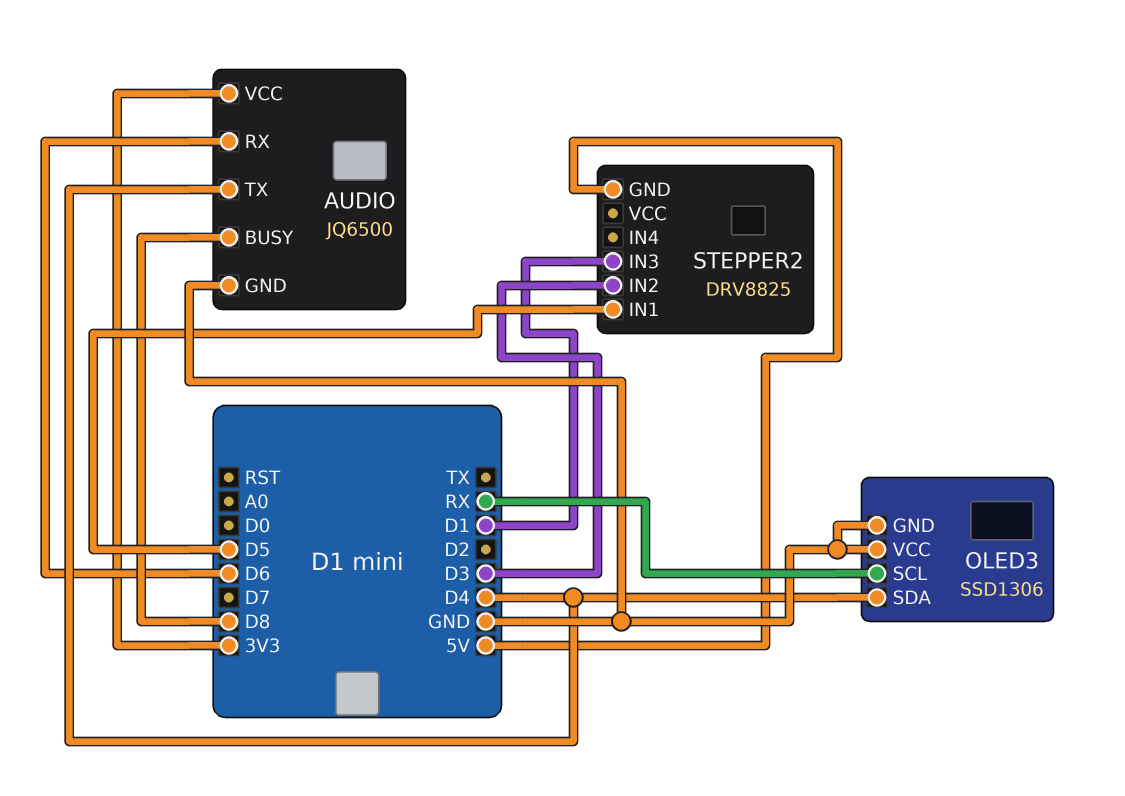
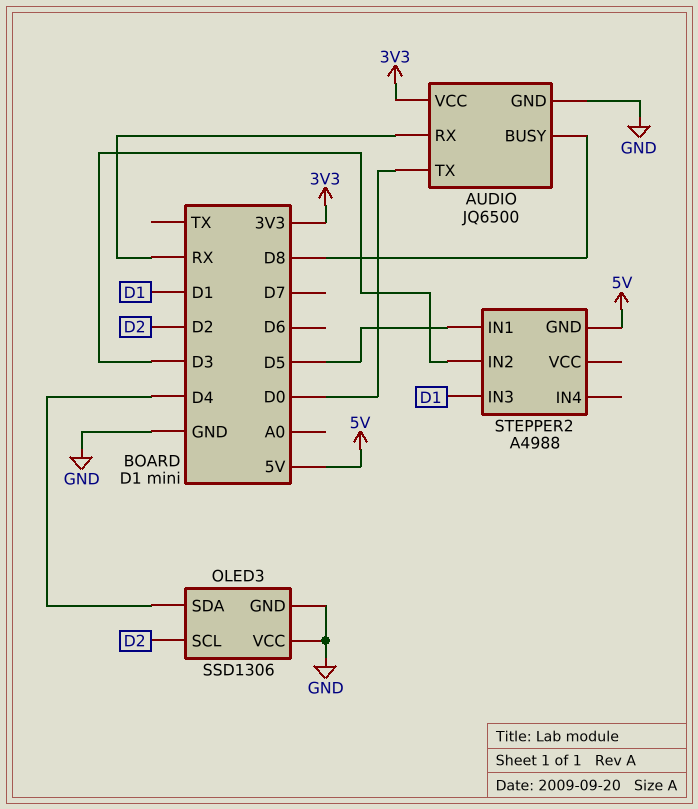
AUDIO pin RX: D6 -> RX
AUDIO pin TX: D4 -> D0
OLED3 pin SCL: RX -> D2
STEPPER2: DRV8825 -> A4988

